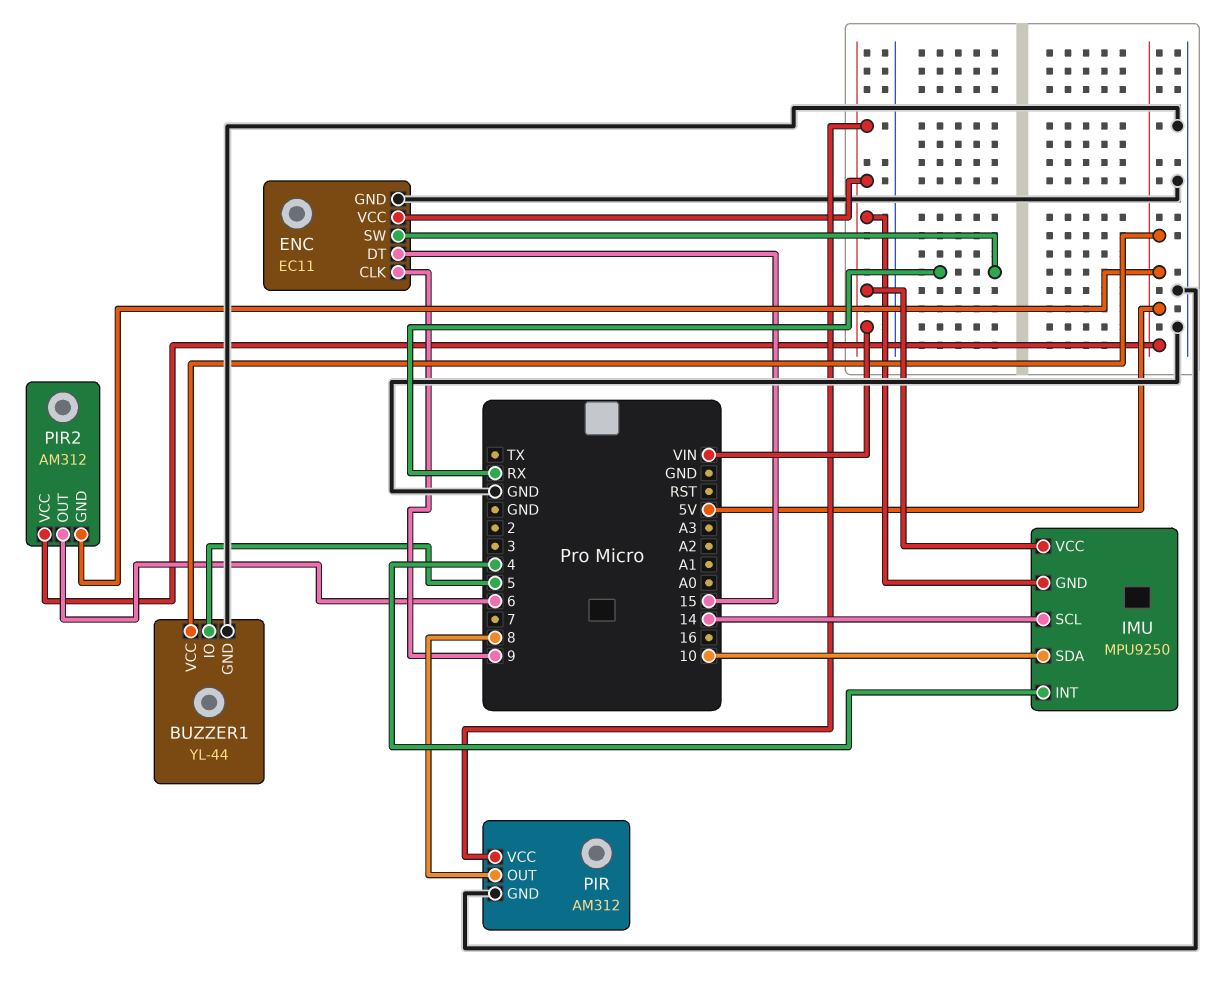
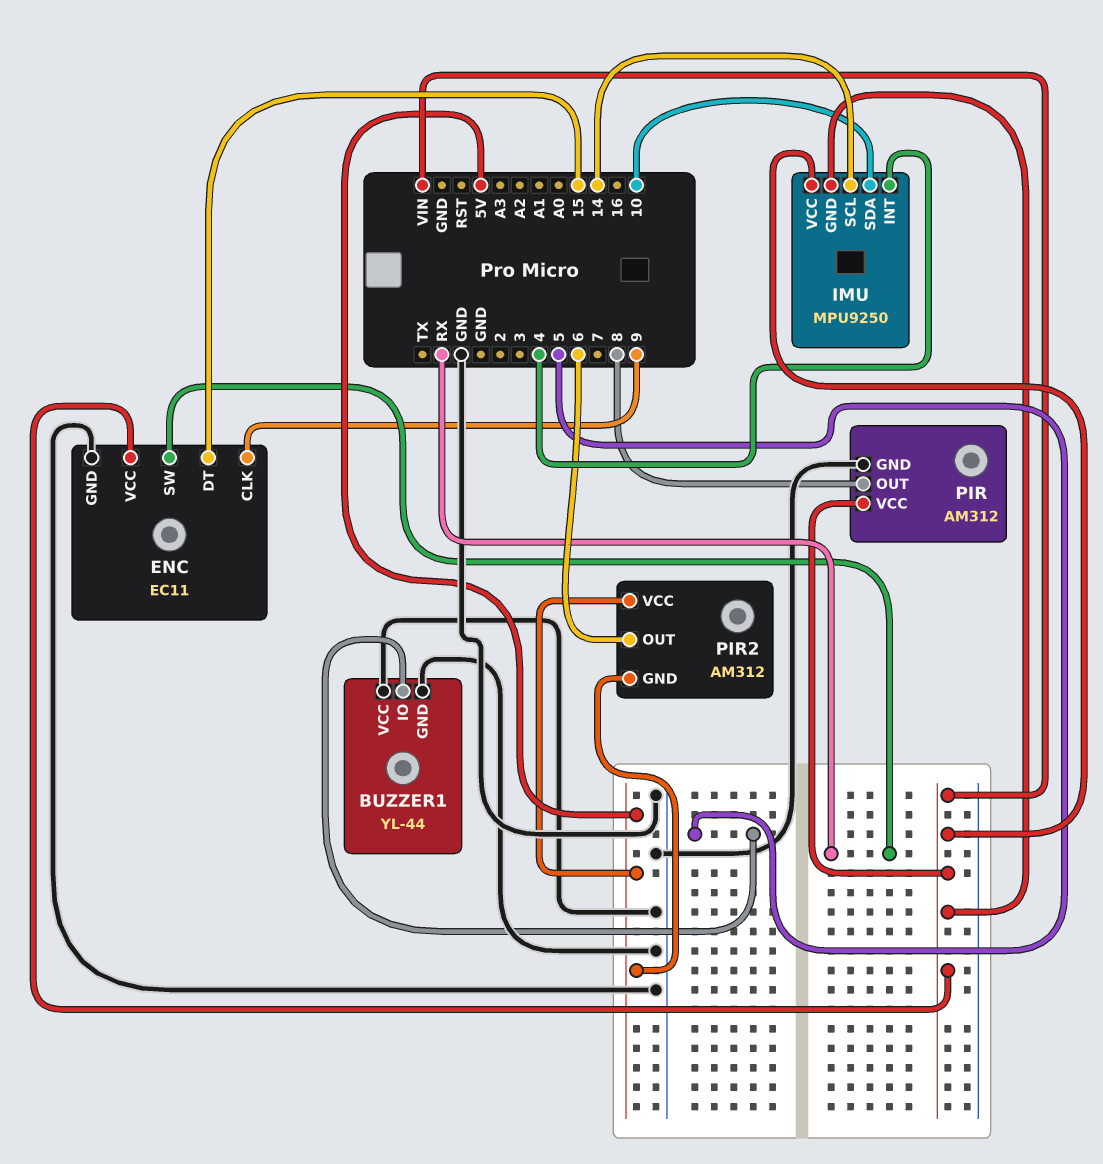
BUZZER1 pin VCC: 5V -> GND

